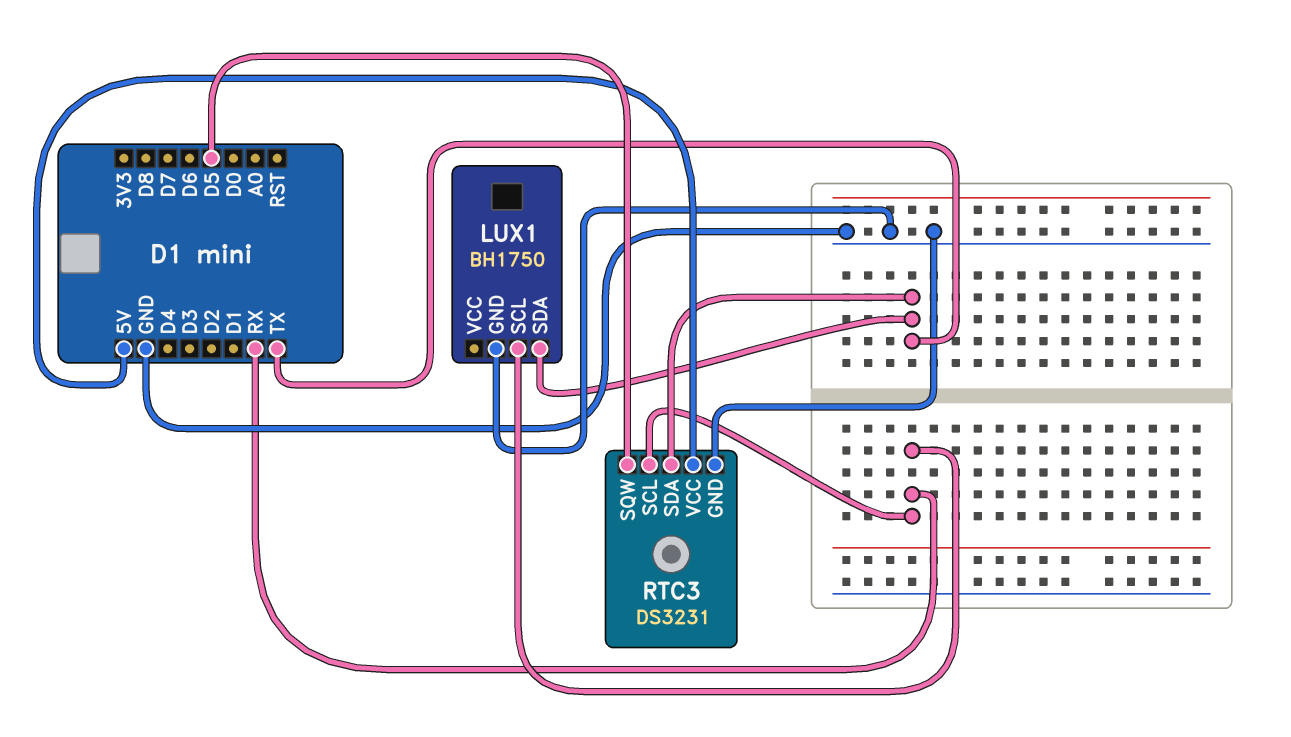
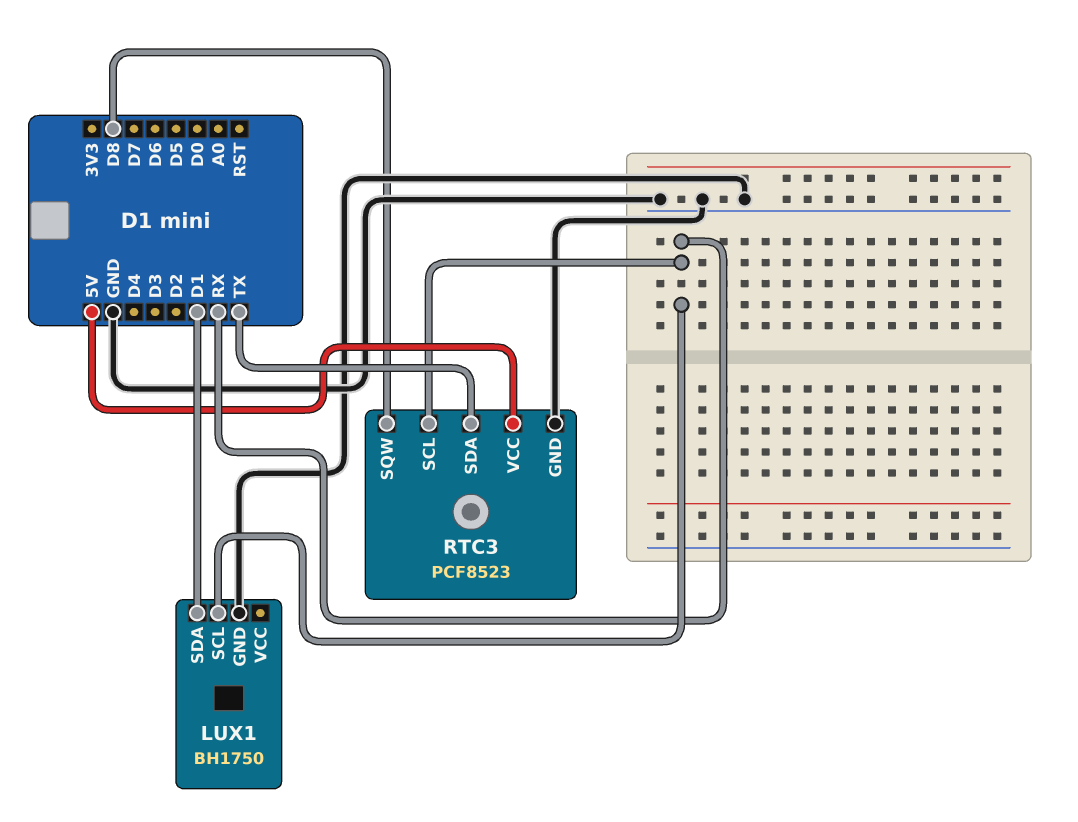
LUX1 pin SDA: TX -> D1
RTC3: DS3231 -> PCF8523
RTC3 pin SQW: D5 -> D8

